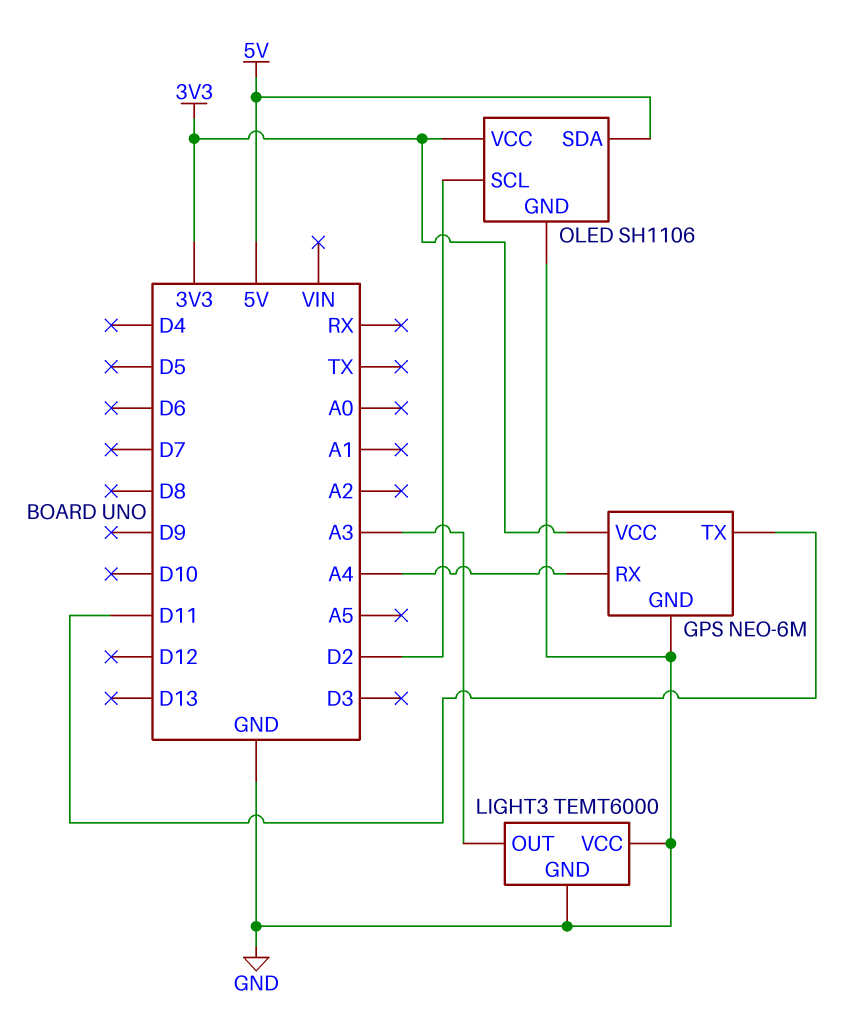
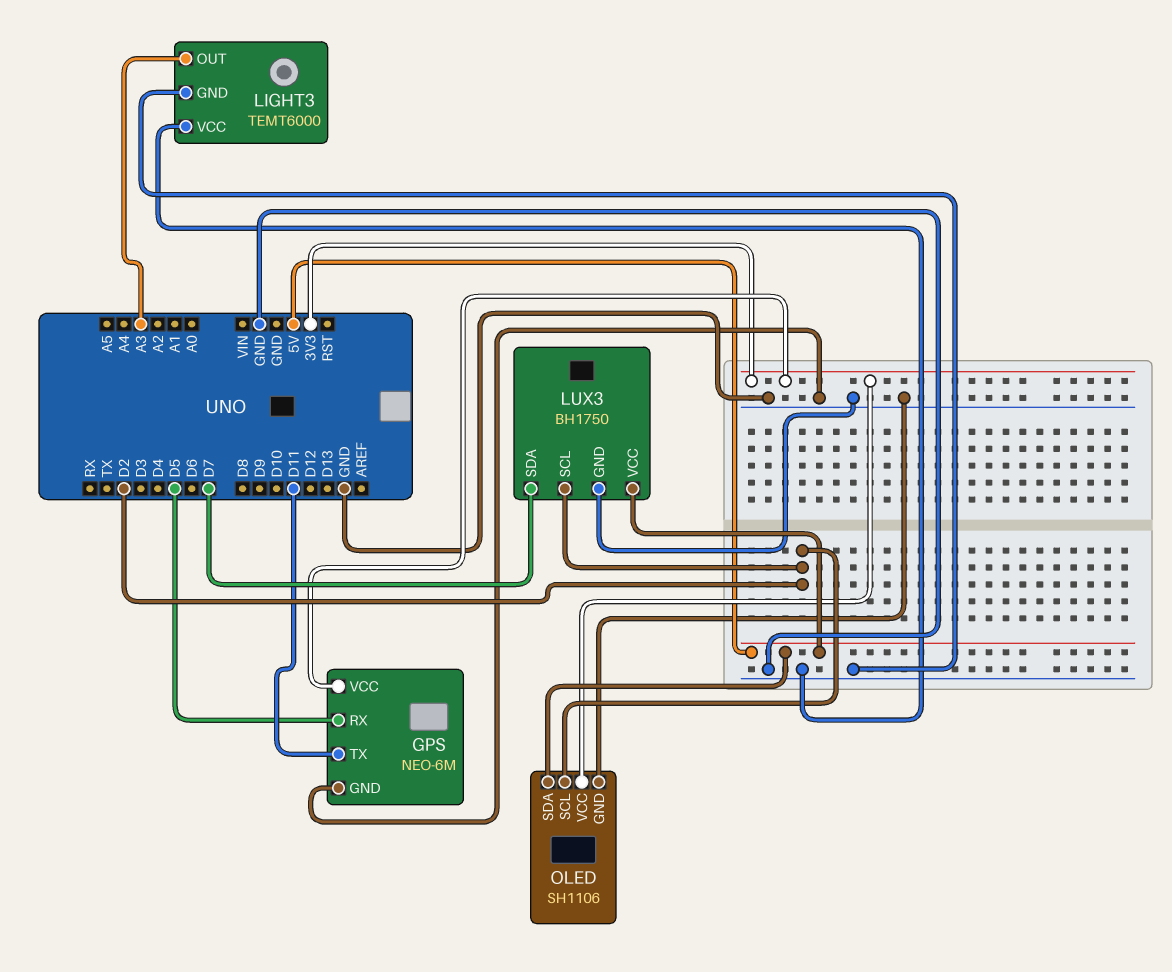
GPS pin RX: A4 -> D5
LUX3: none -> BH1750
LUX3 pin GND: none -> GND
LUX3 pin SCL: none -> D2
LUX3 pin SDA: none -> D7
LUX3 pin VCC: none -> 5V

